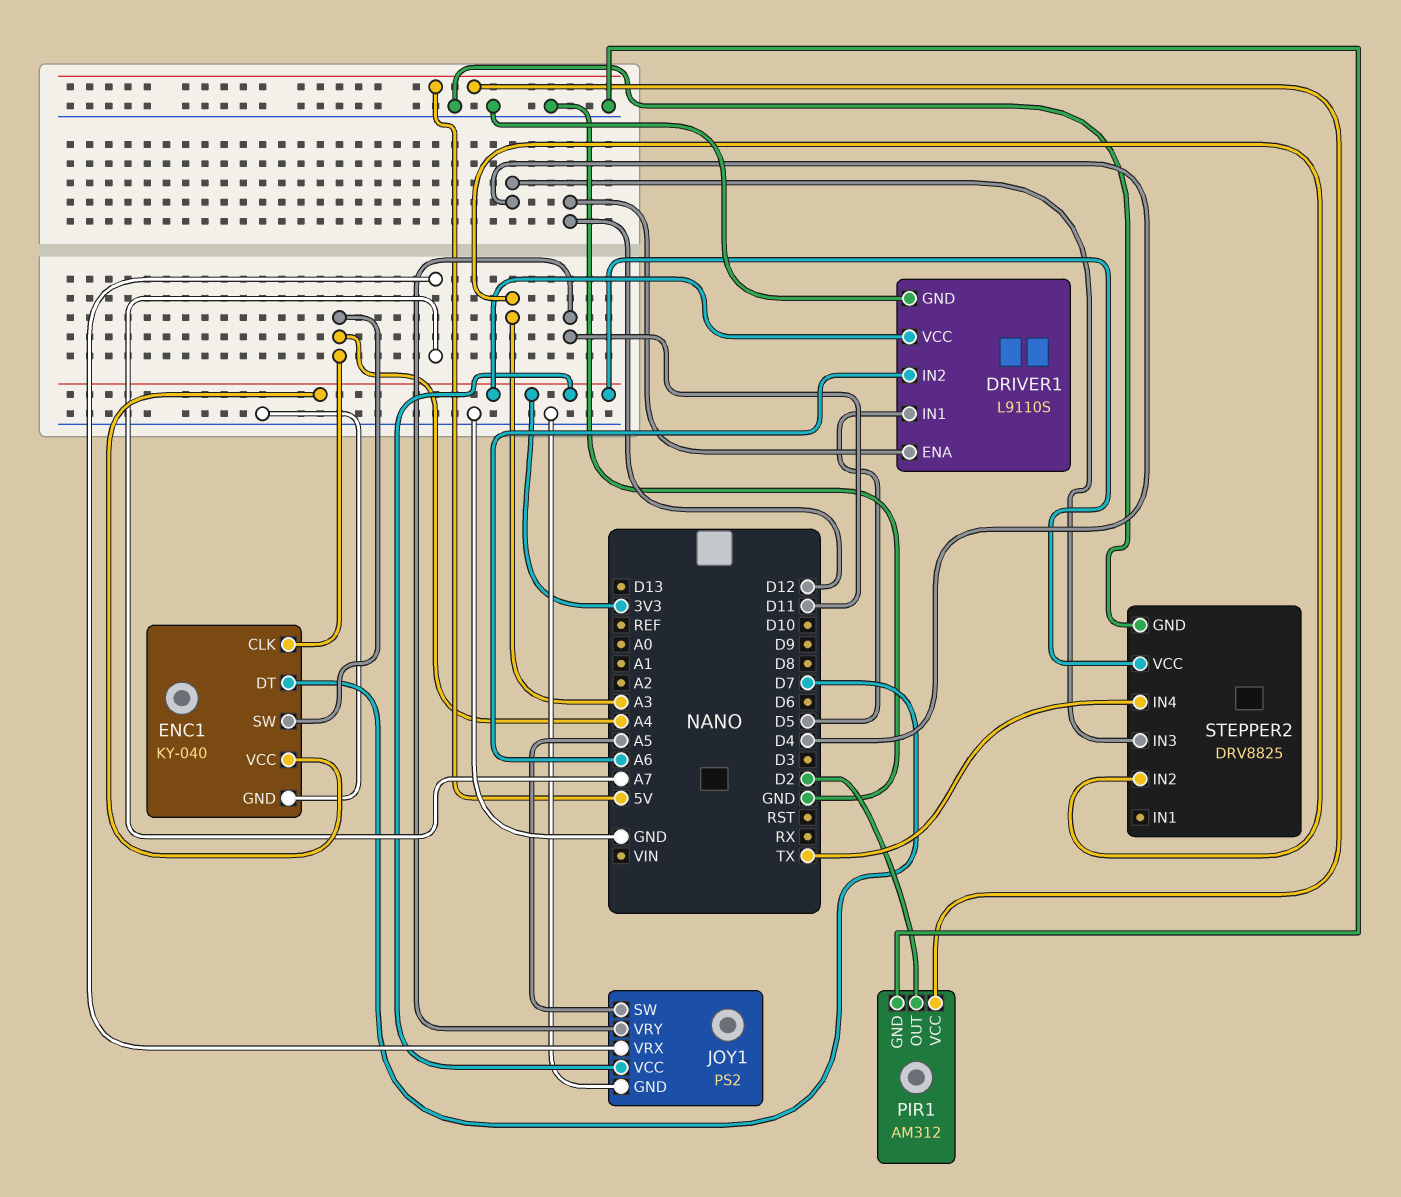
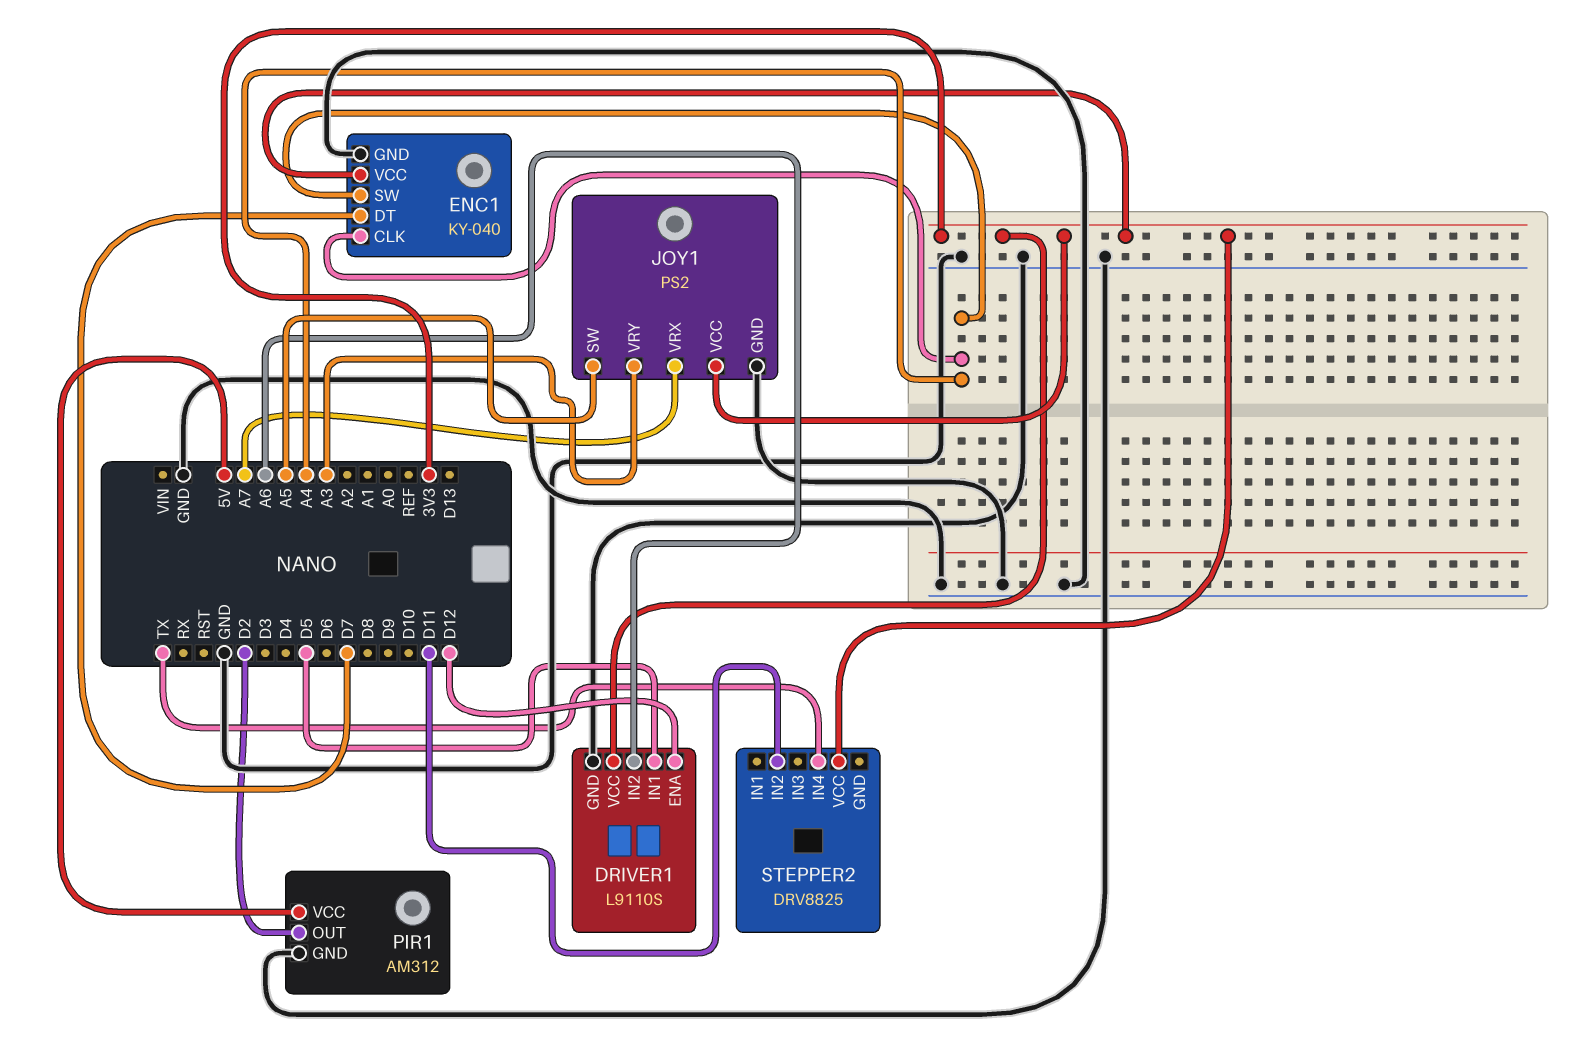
JOY1 pin VRY: D11 -> A3
STEPPER2 pin GND: GND -> none
STEPPER2 pin IN2: A3 -> D11
STEPPER2 pin IN3: D4 -> none

